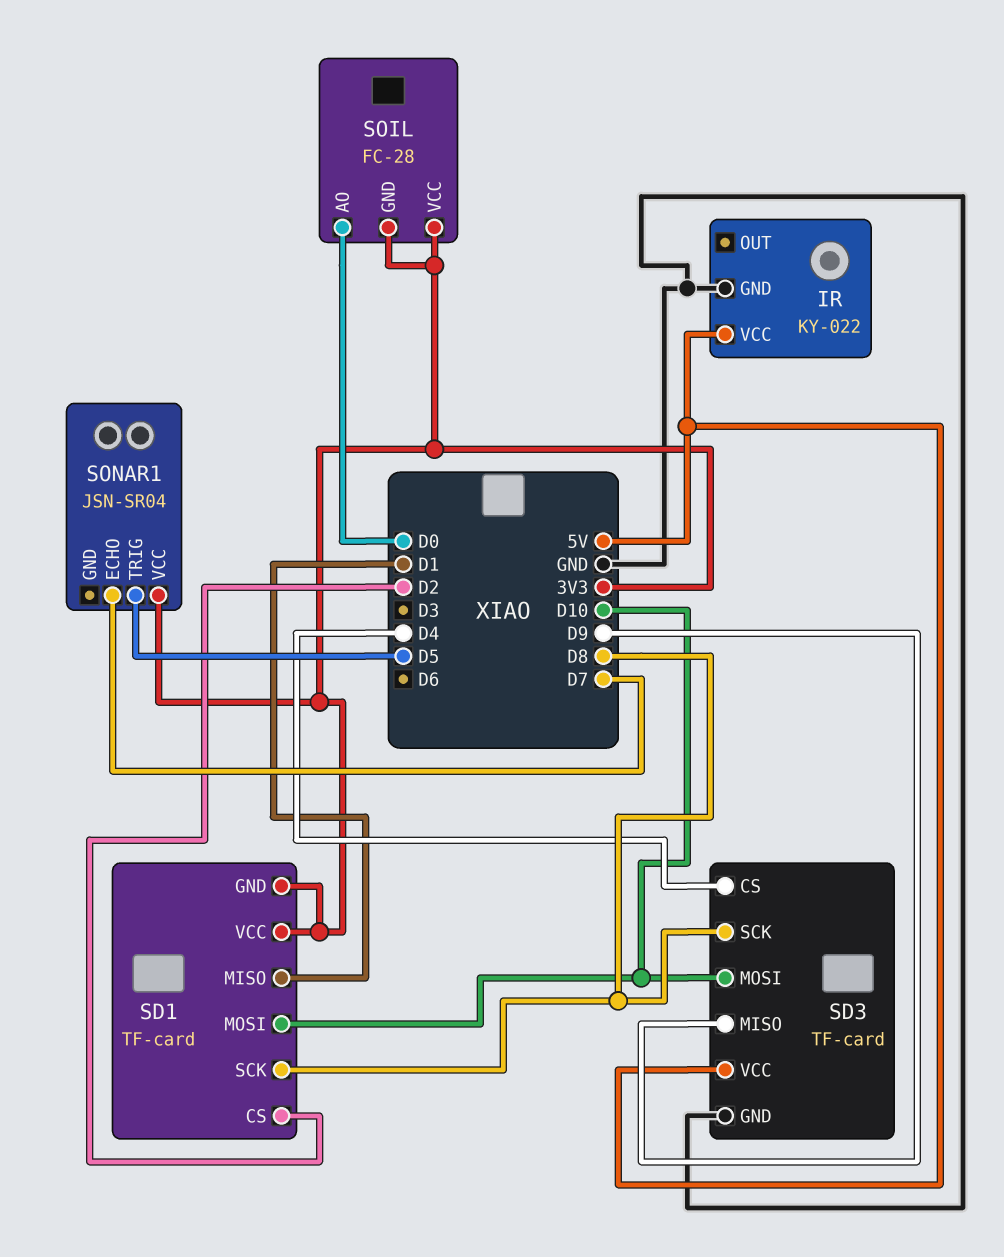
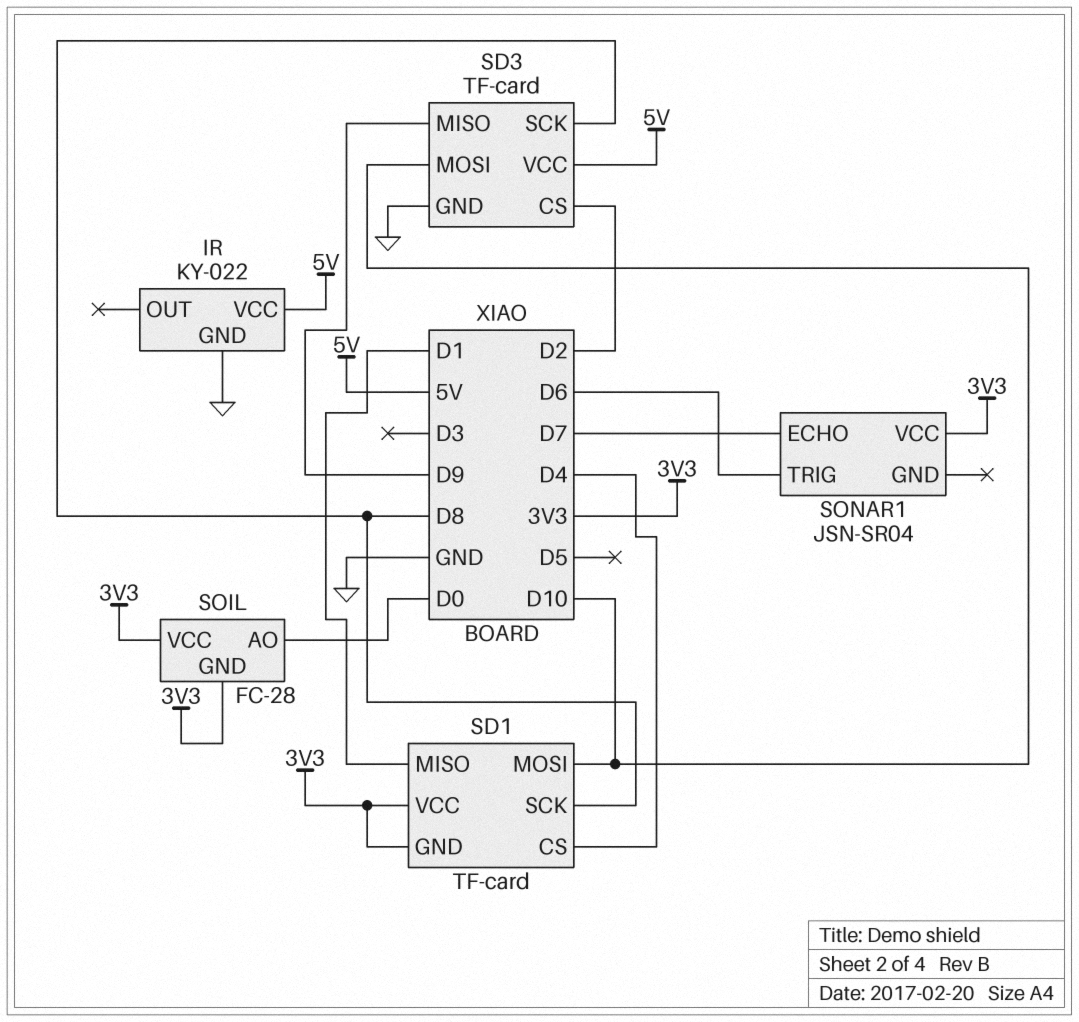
SD1 pin CS: D2 -> D4
SD3 pin CS: D4 -> D2
SONAR1 pin TRIG: D5 -> D6

